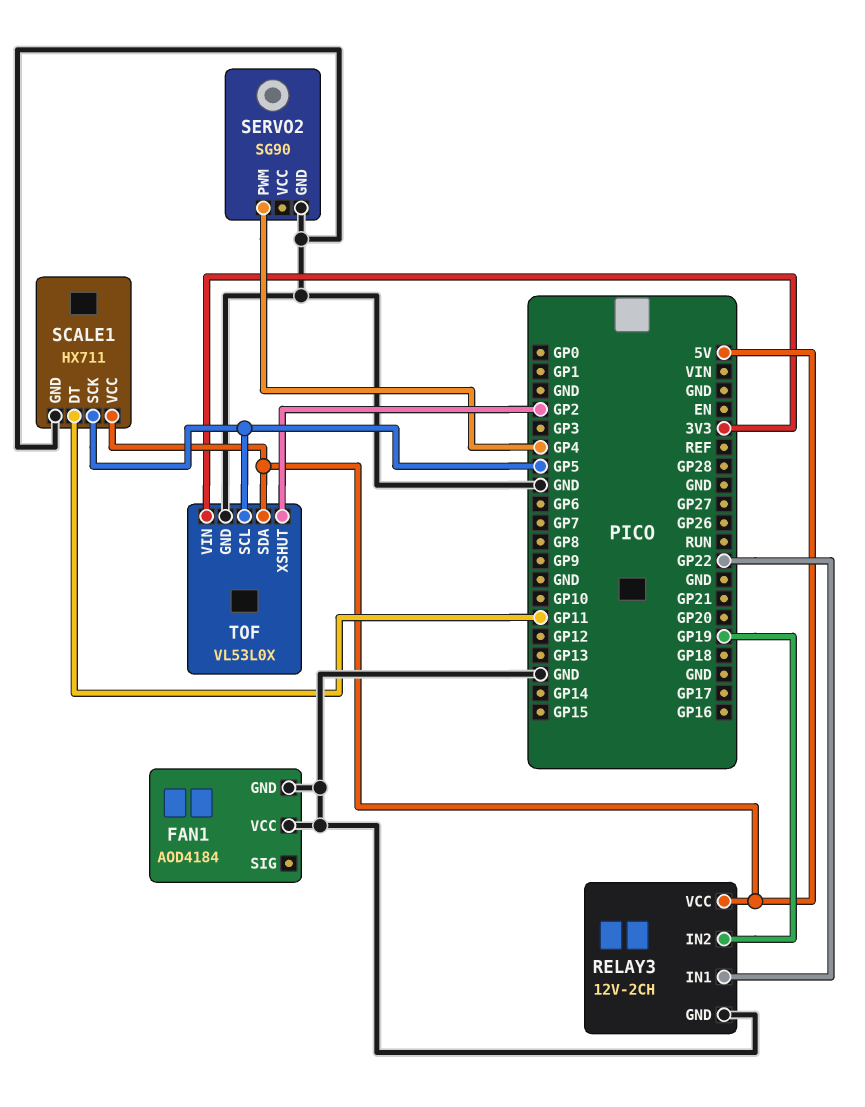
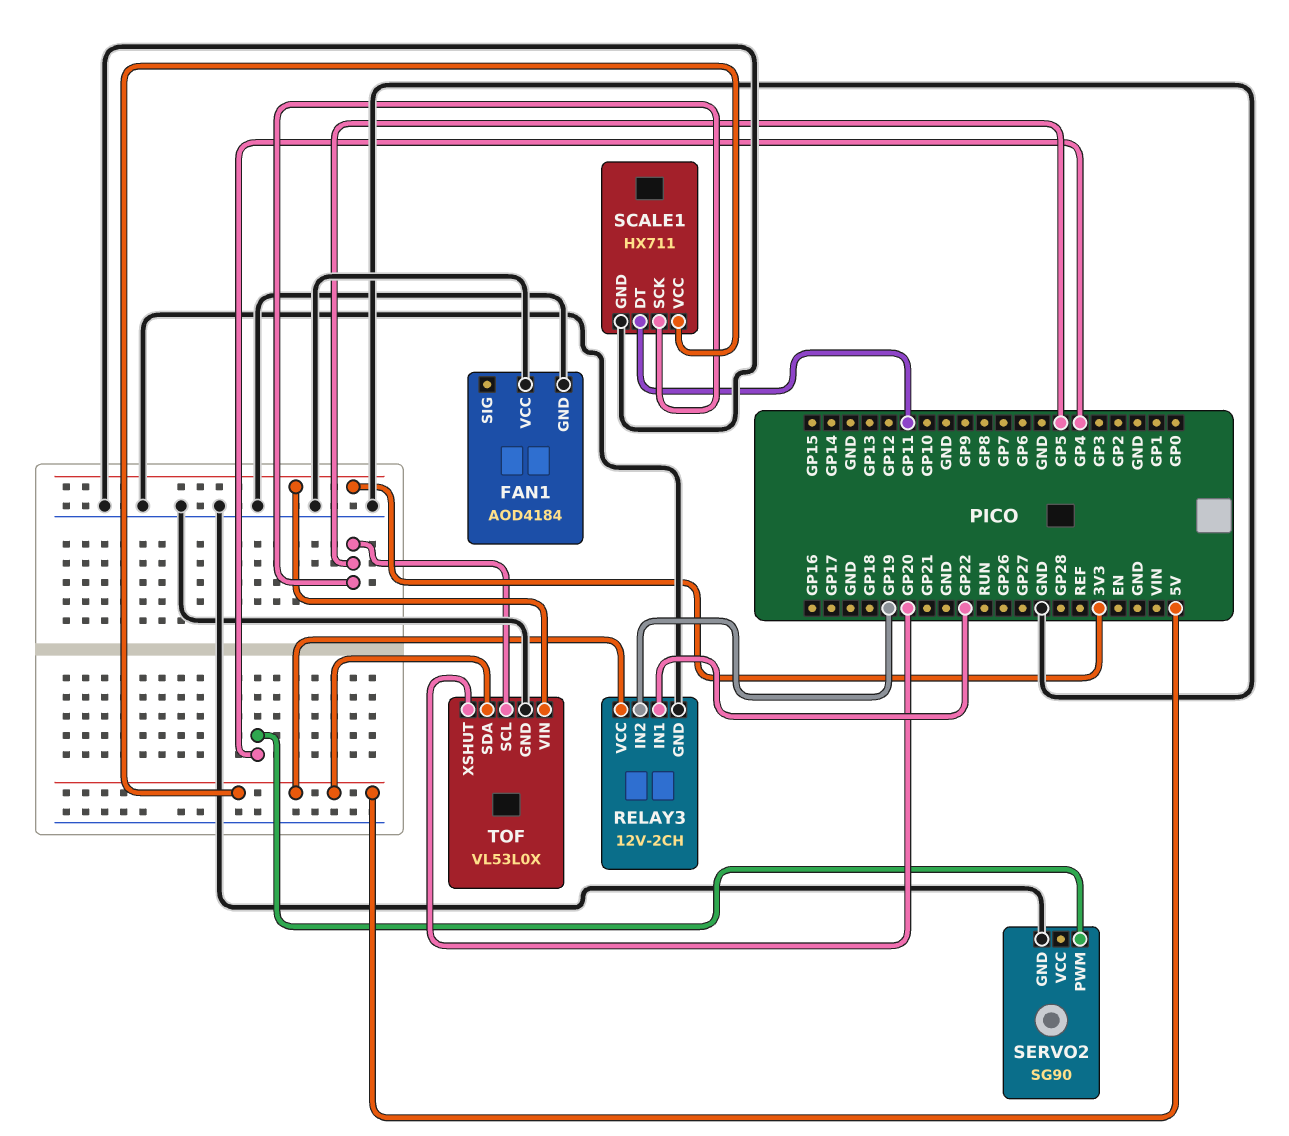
TOF pin XSHUT: GP2 -> GP20

